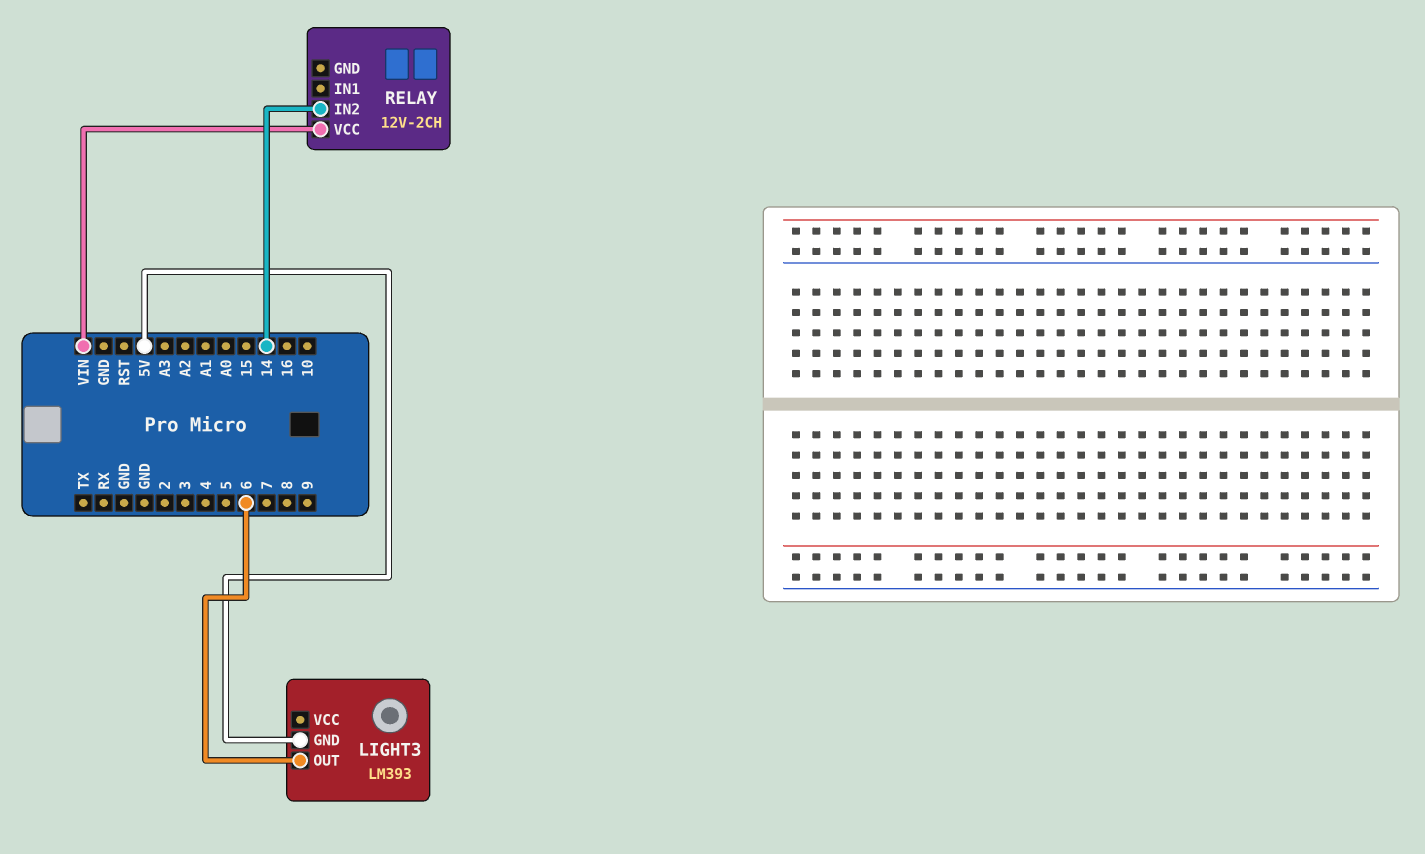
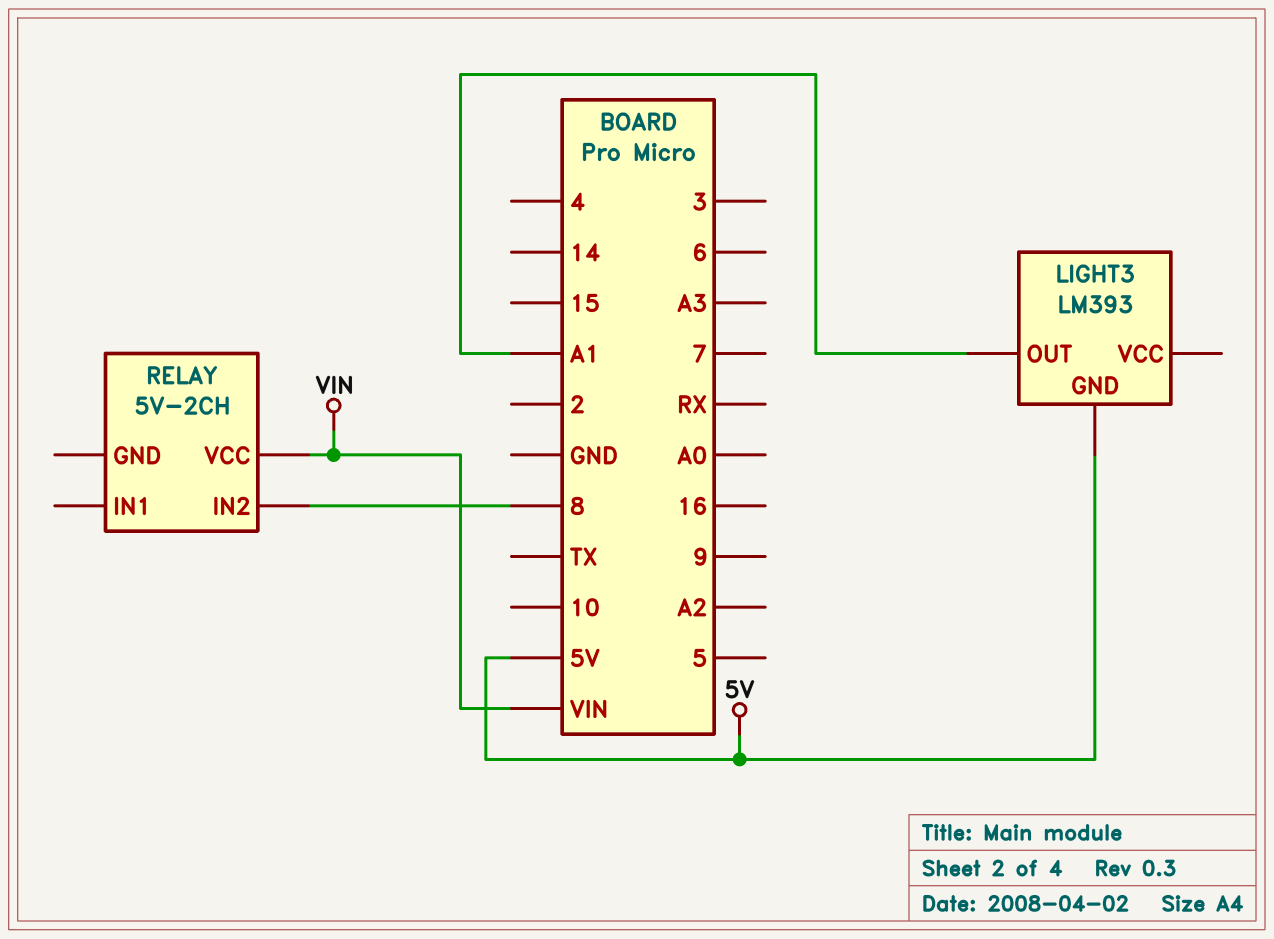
LIGHT3 pin OUT: 6 -> A1
RELAY: 12V-2CH -> 5V-2CH
RELAY pin IN2: 14 -> 8

